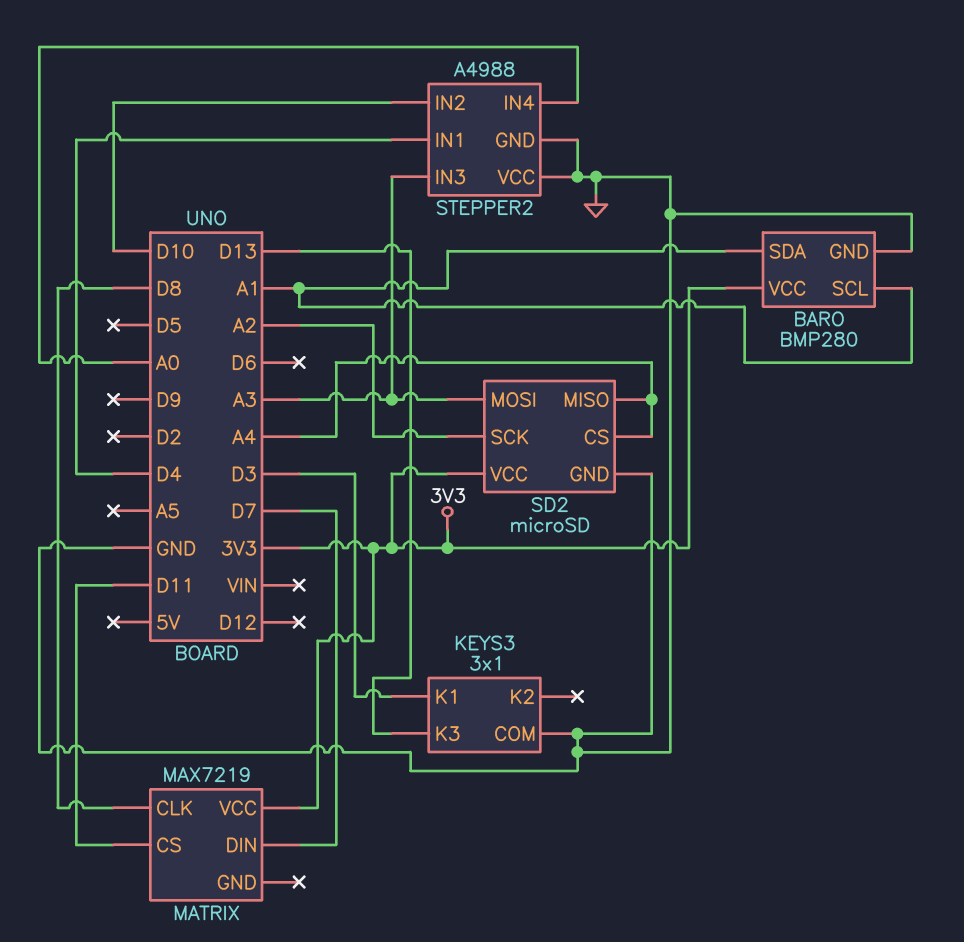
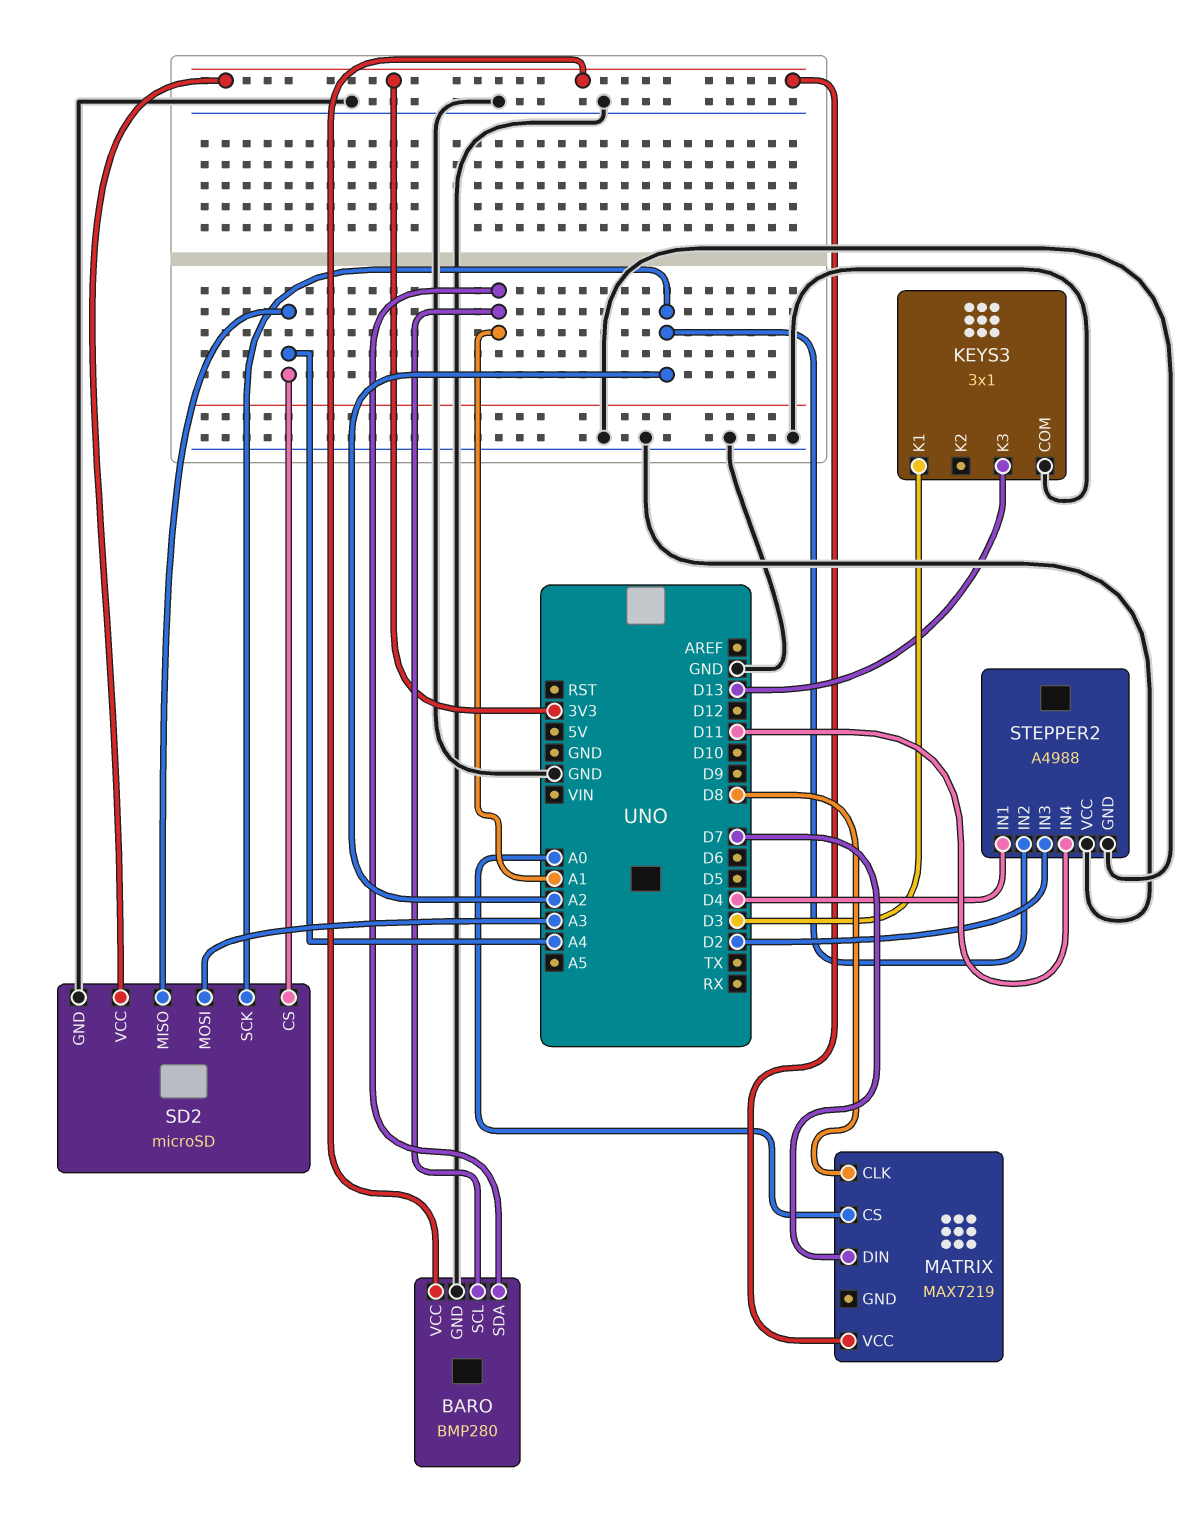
MATRIX pin CS: D11 -> A0
STEPPER2 pin IN2: D10 -> A2
STEPPER2 pin IN3: A3 -> D2
STEPPER2 pin IN4: A0 -> D11

